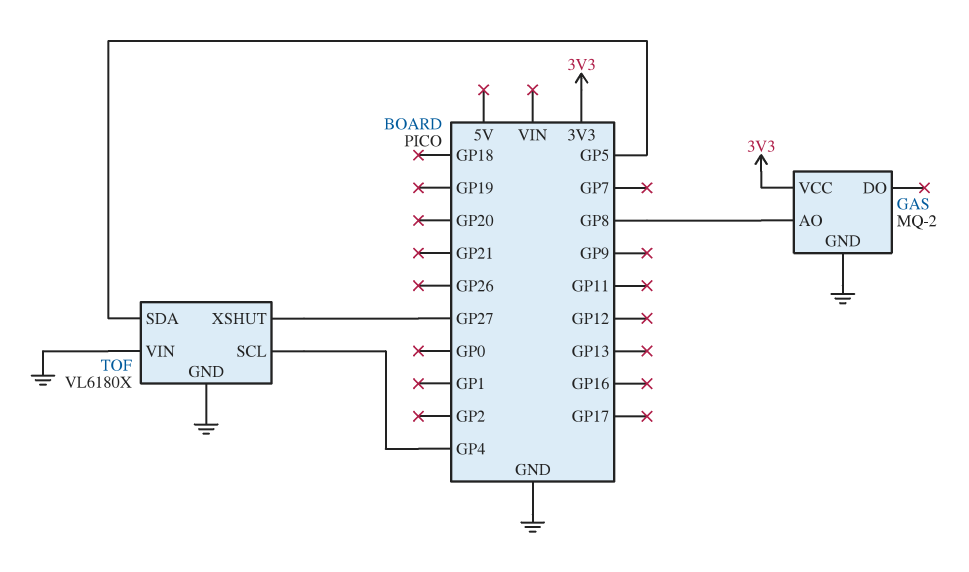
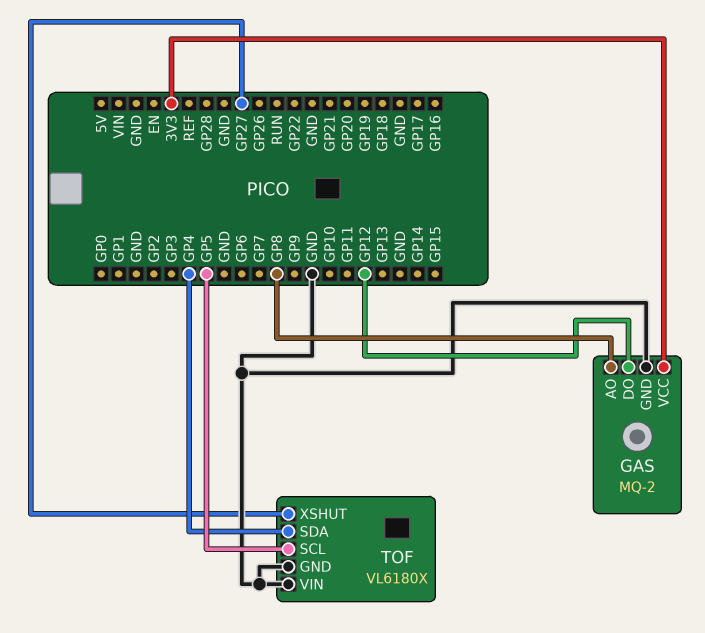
GAS pin DO: none -> GP12
TOF pin SCL: GP4 -> GP5
TOF pin SDA: GP5 -> GP4

